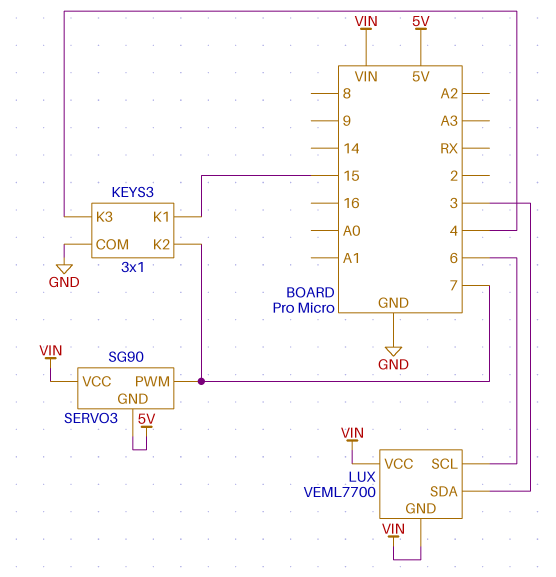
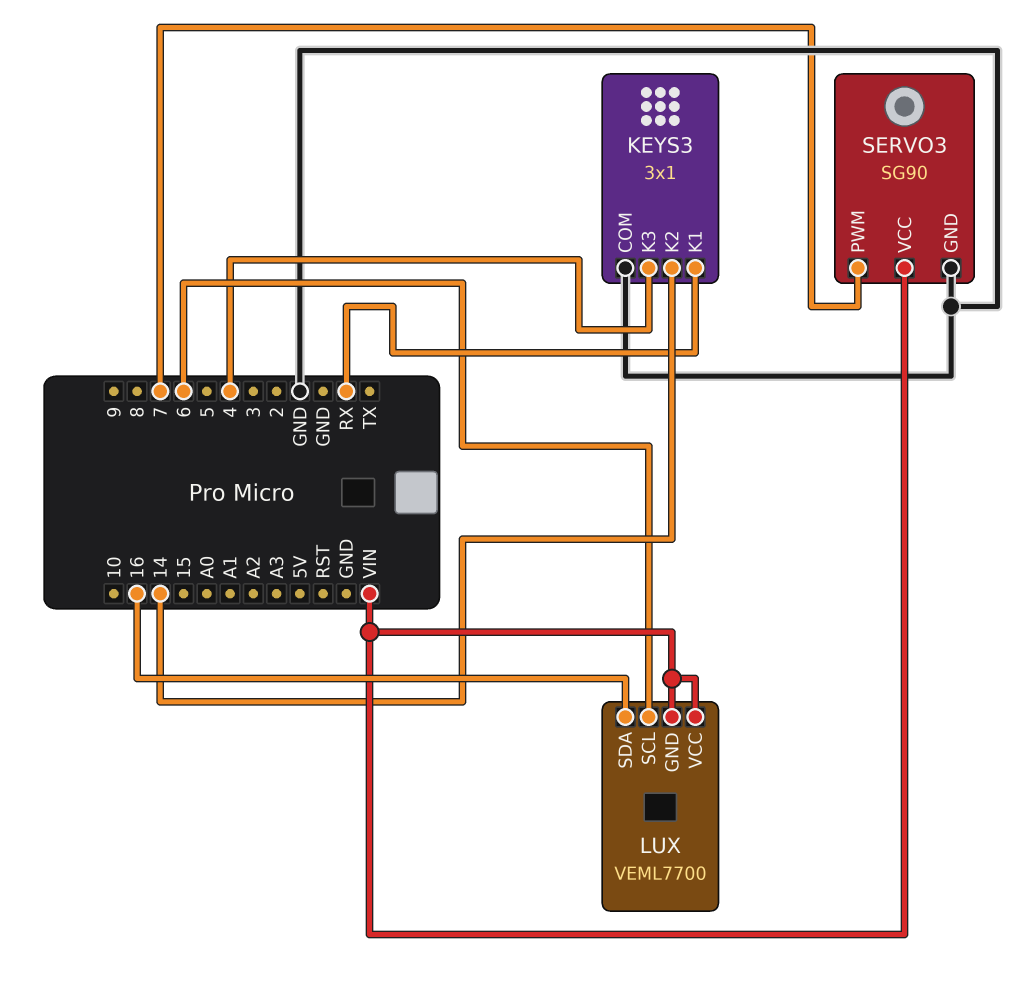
KEYS3 pin K1: 15 -> RX
KEYS3 pin K2: 7 -> 14
LUX pin SDA: 3 -> 16
SERVO3 pin GND: 5V -> GND

